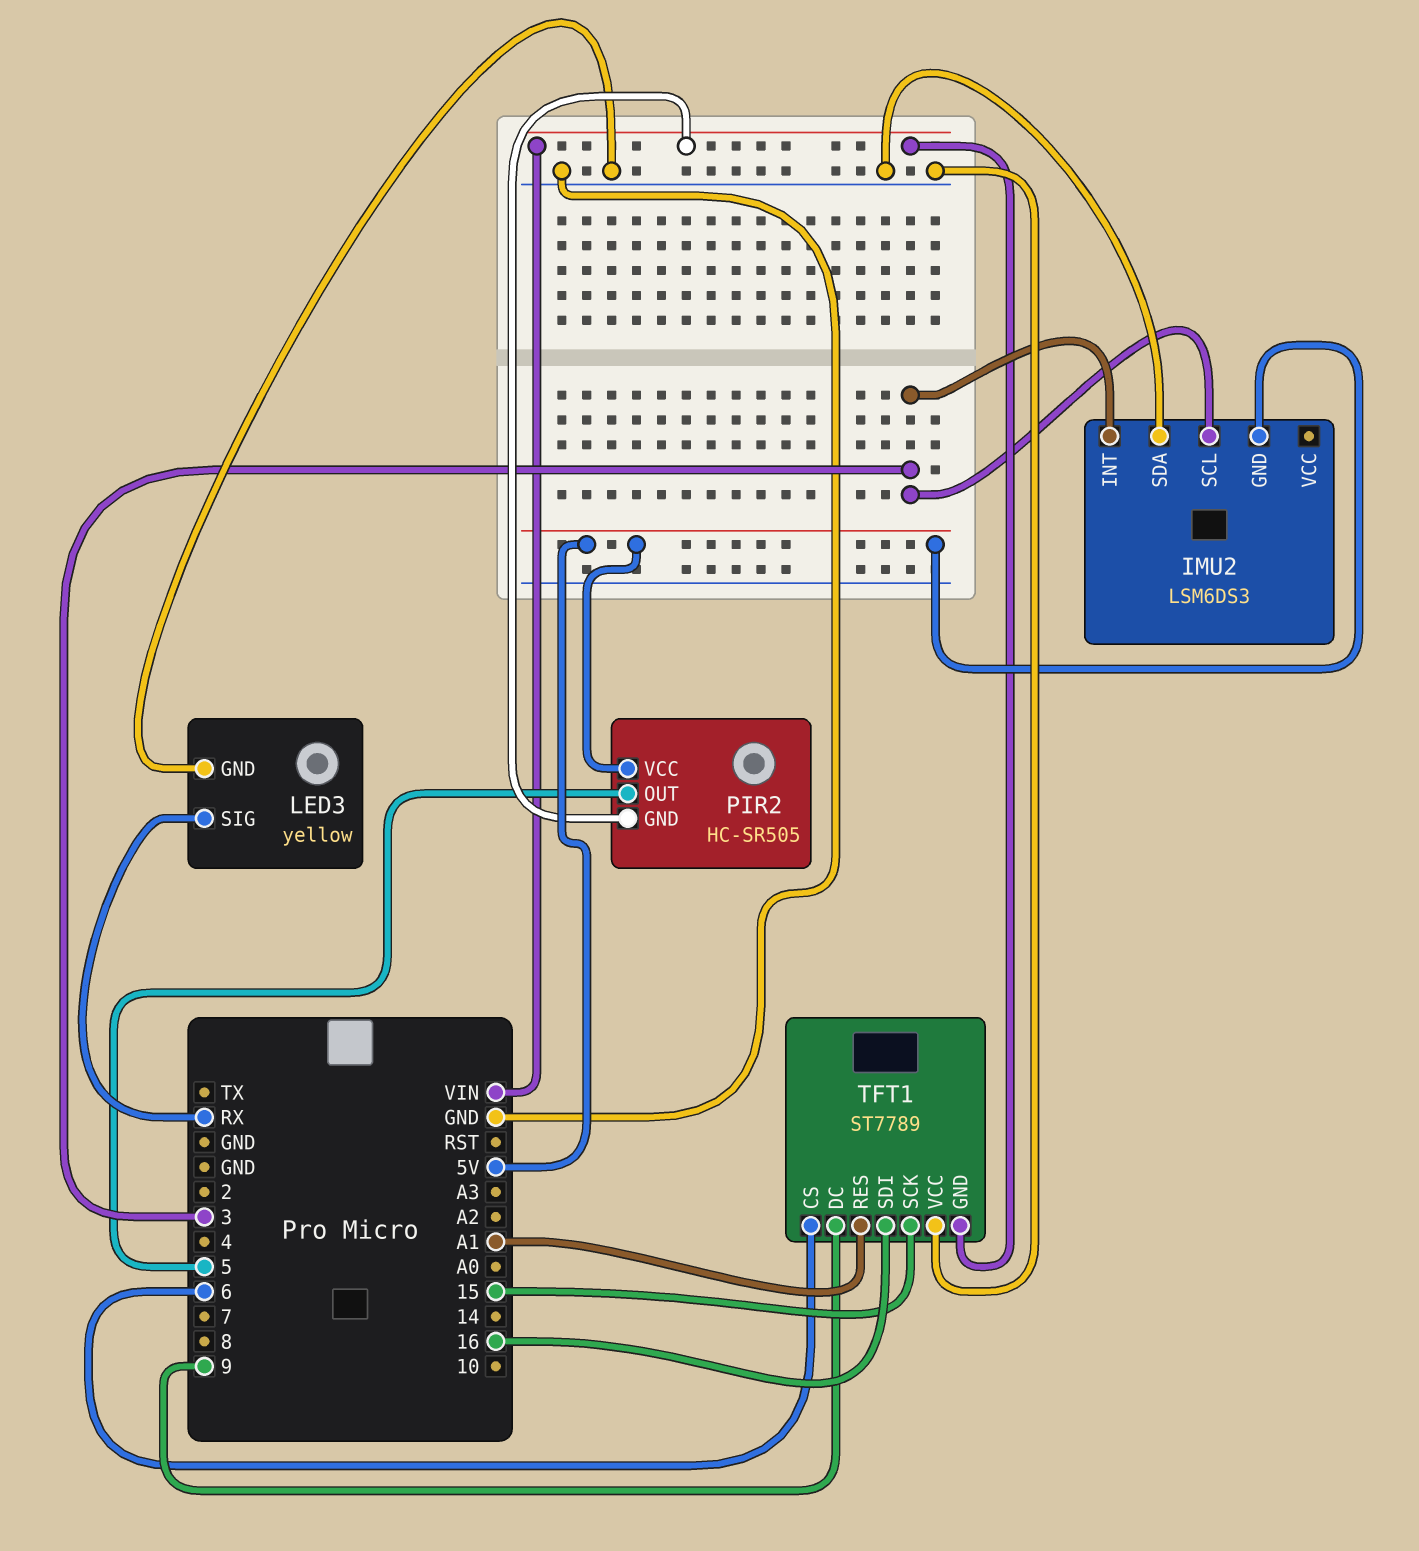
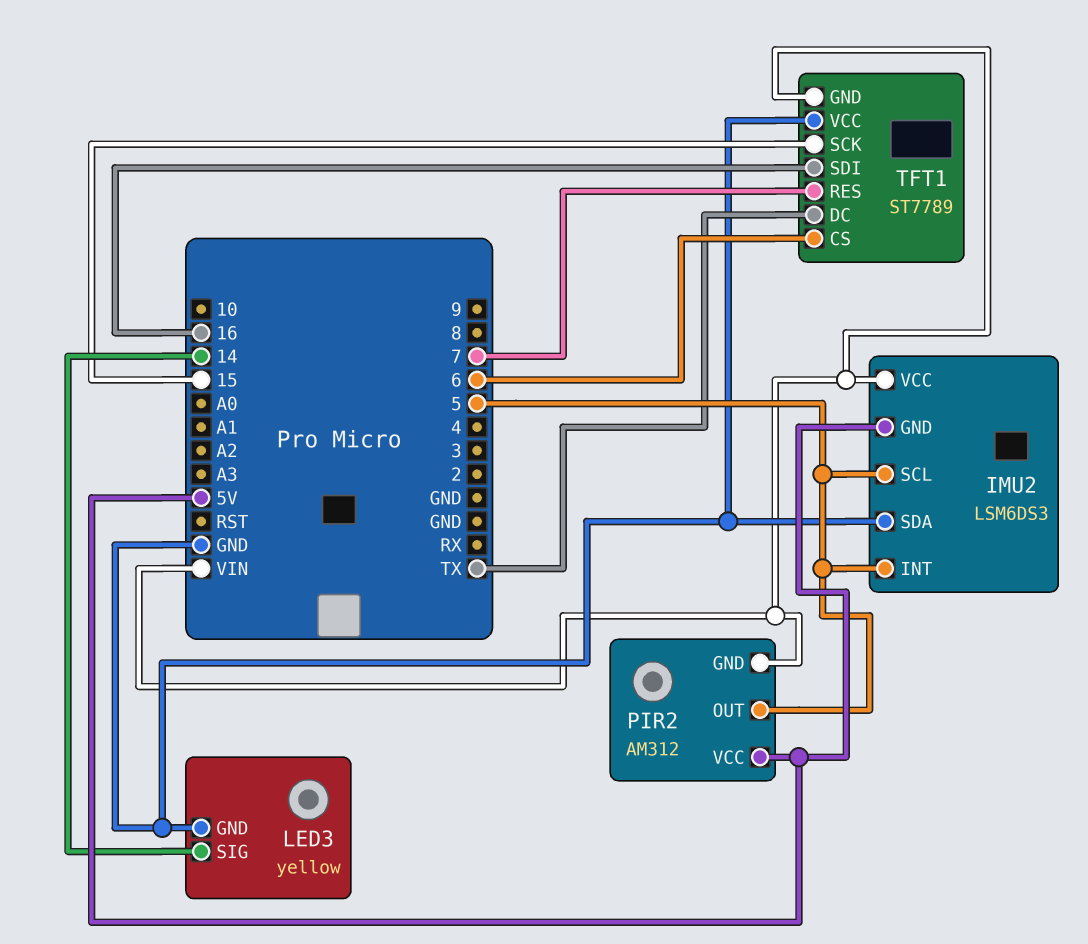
IMU2 pin INT: 3 -> 5
IMU2 pin SCL: 3 -> 5
IMU2 pin VCC: none -> VIN
LED3 pin SIG: RX -> 14
PIR2: HC-SR505 -> AM312
TFT1 pin DC: 9 -> TX
TFT1 pin RES: A1 -> 7

